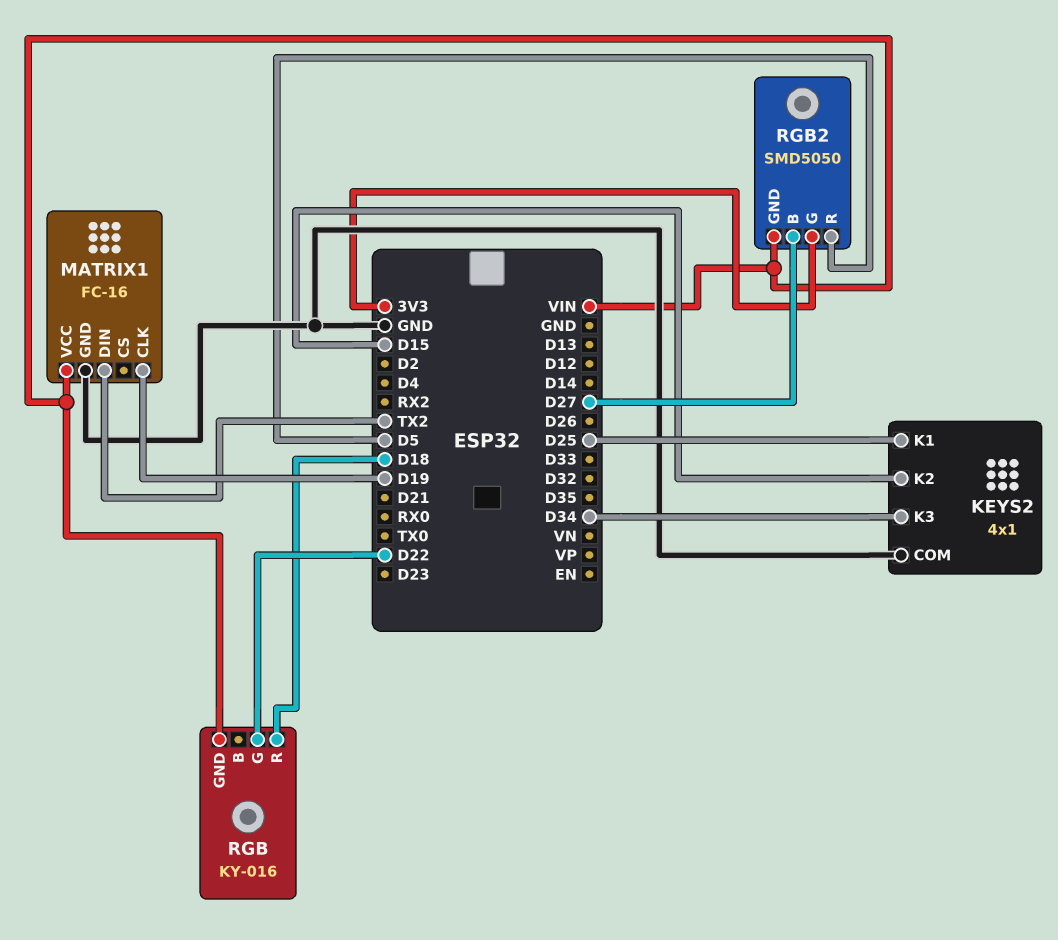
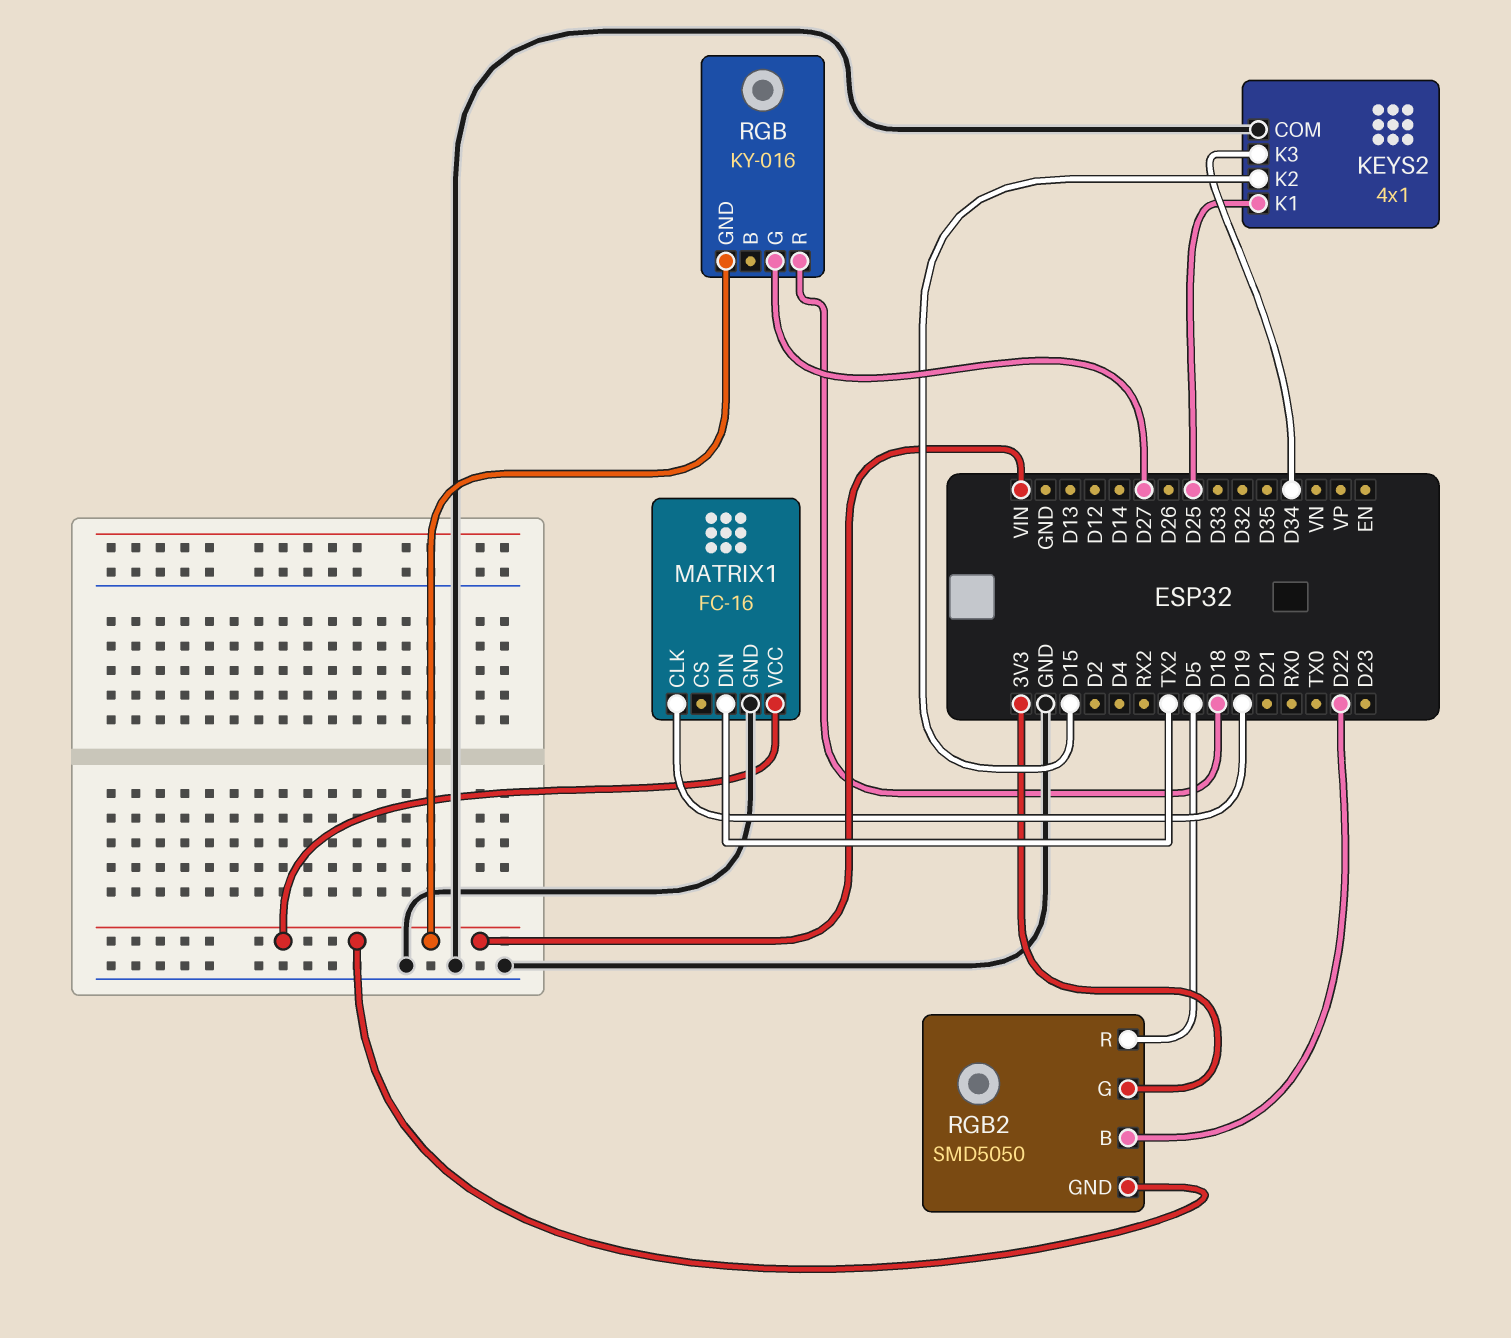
RGB pin G: D22 -> D27
RGB2 pin B: D27 -> D22

